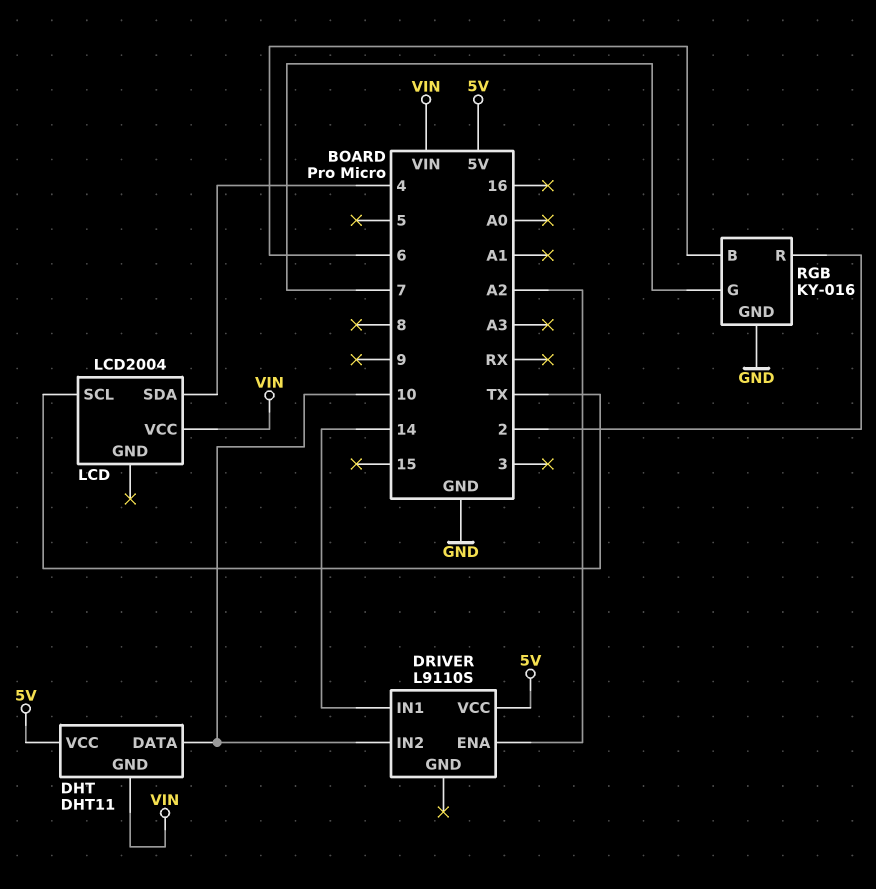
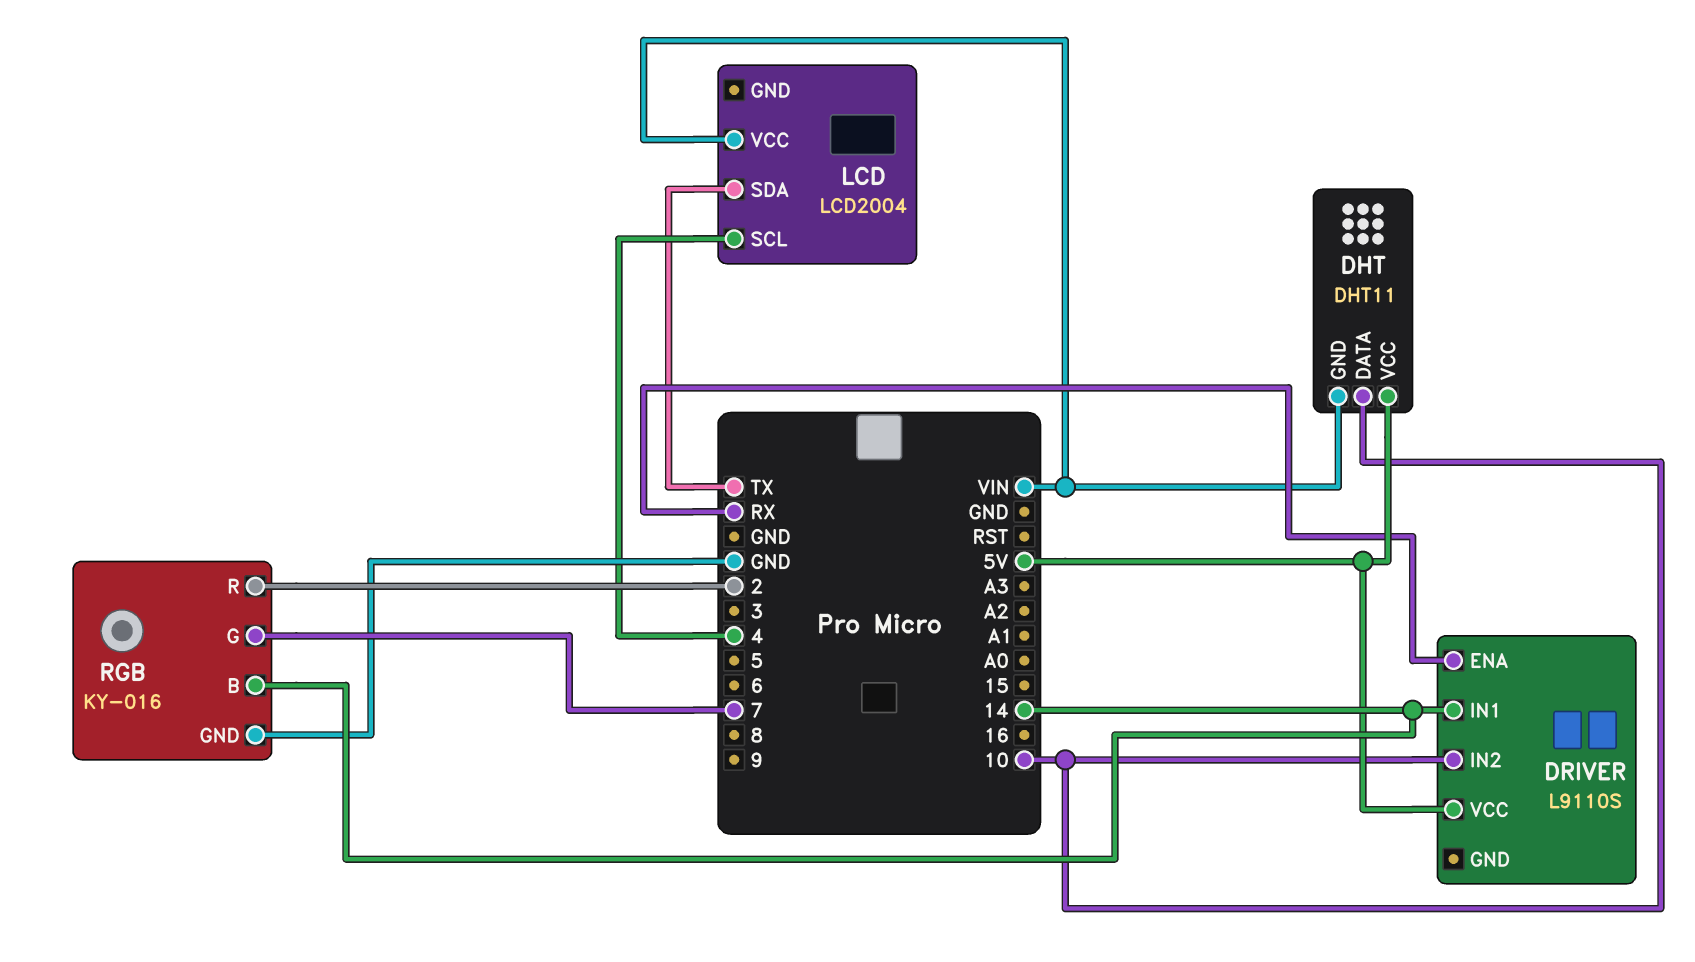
DRIVER pin ENA: A2 -> RX
LCD pin SCL: TX -> 4
LCD pin SDA: 4 -> TX
RGB pin B: 6 -> 14

